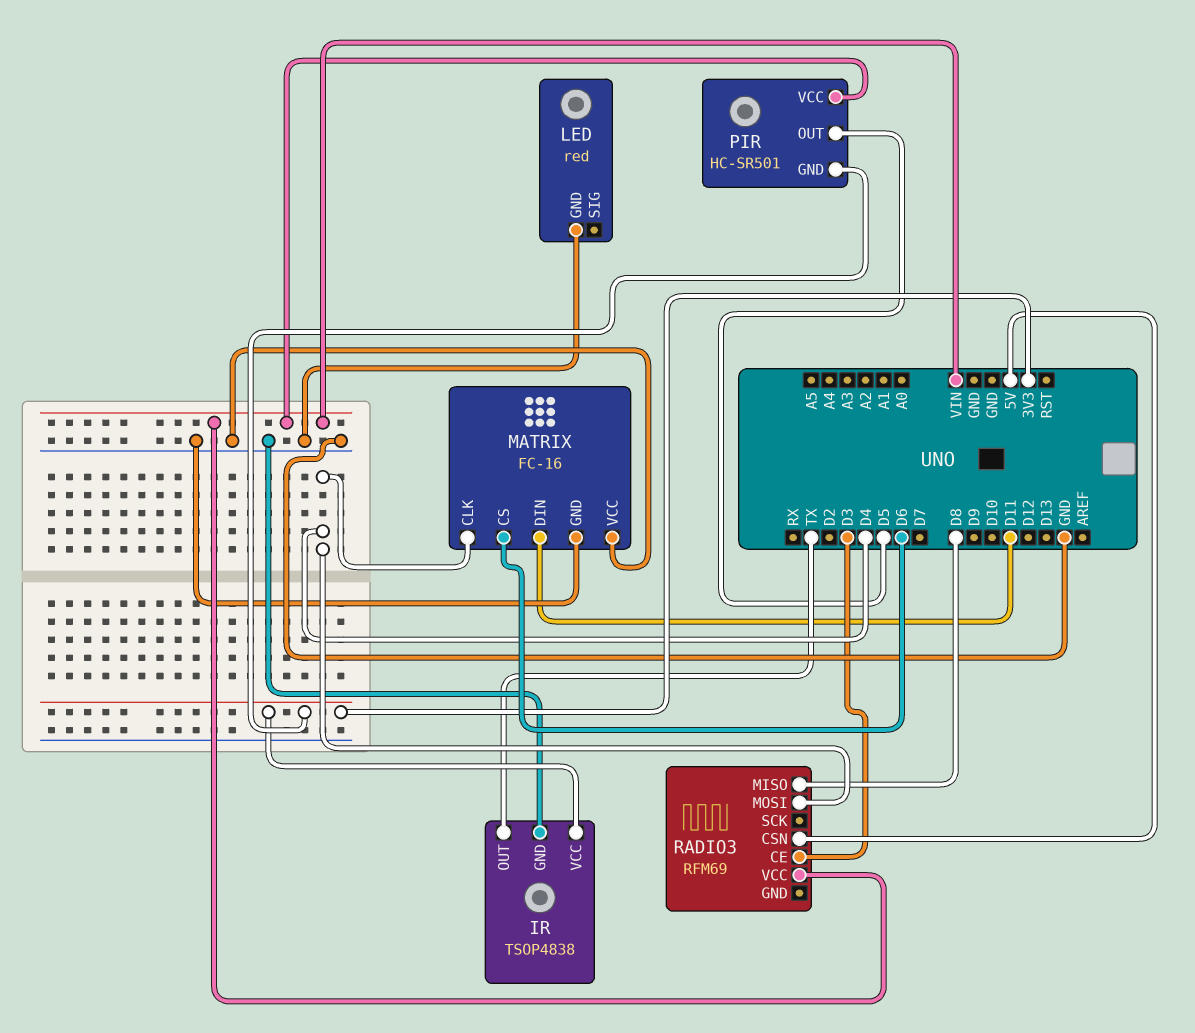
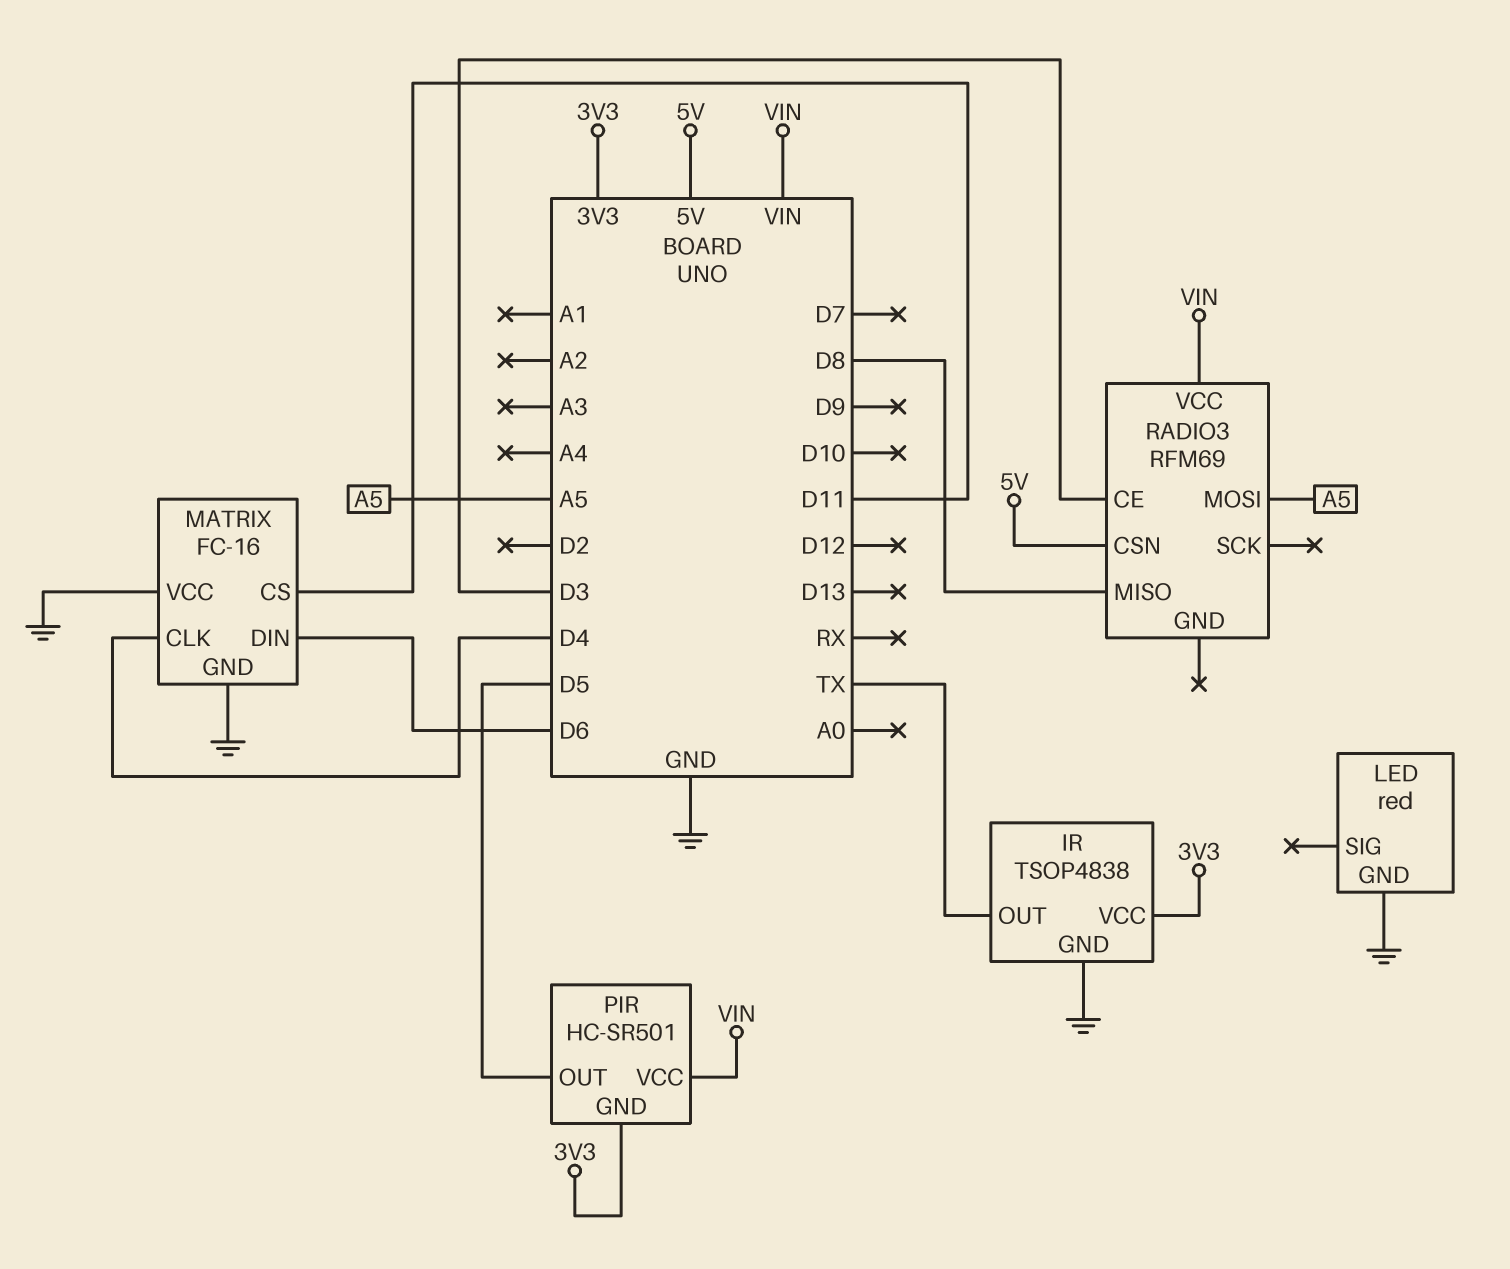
MATRIX pin CS: D6 -> D11
MATRIX pin DIN: D11 -> D6
RADIO3 pin MOSI: D4 -> A5

